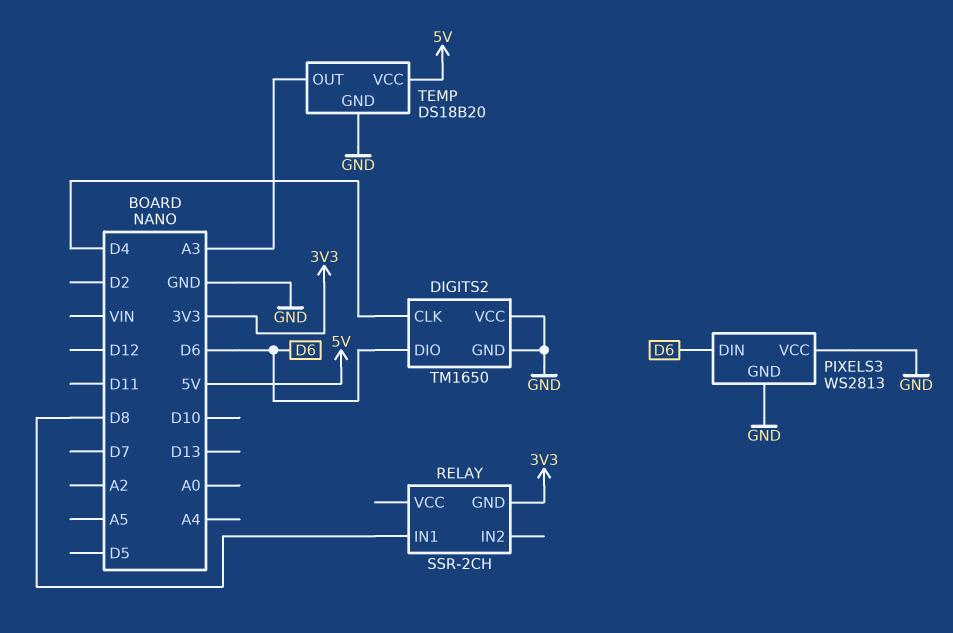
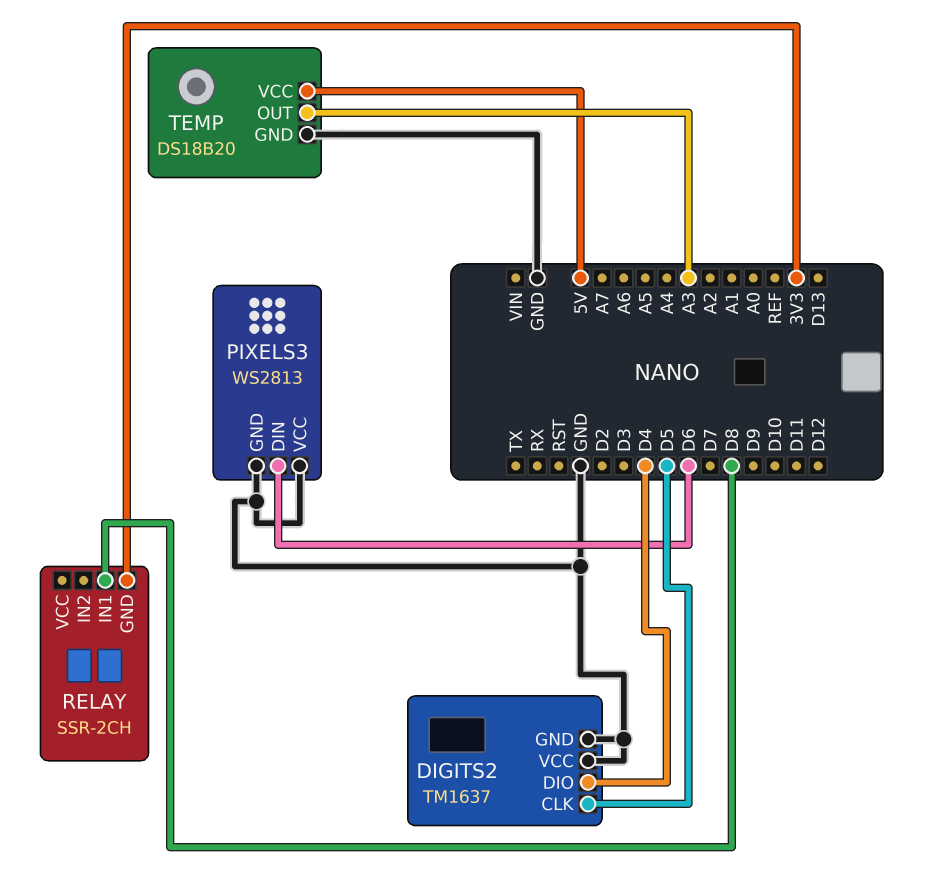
DIGITS2: TM1650 -> TM1637
DIGITS2 pin CLK: D4 -> D5
DIGITS2 pin DIO: D6 -> D4

